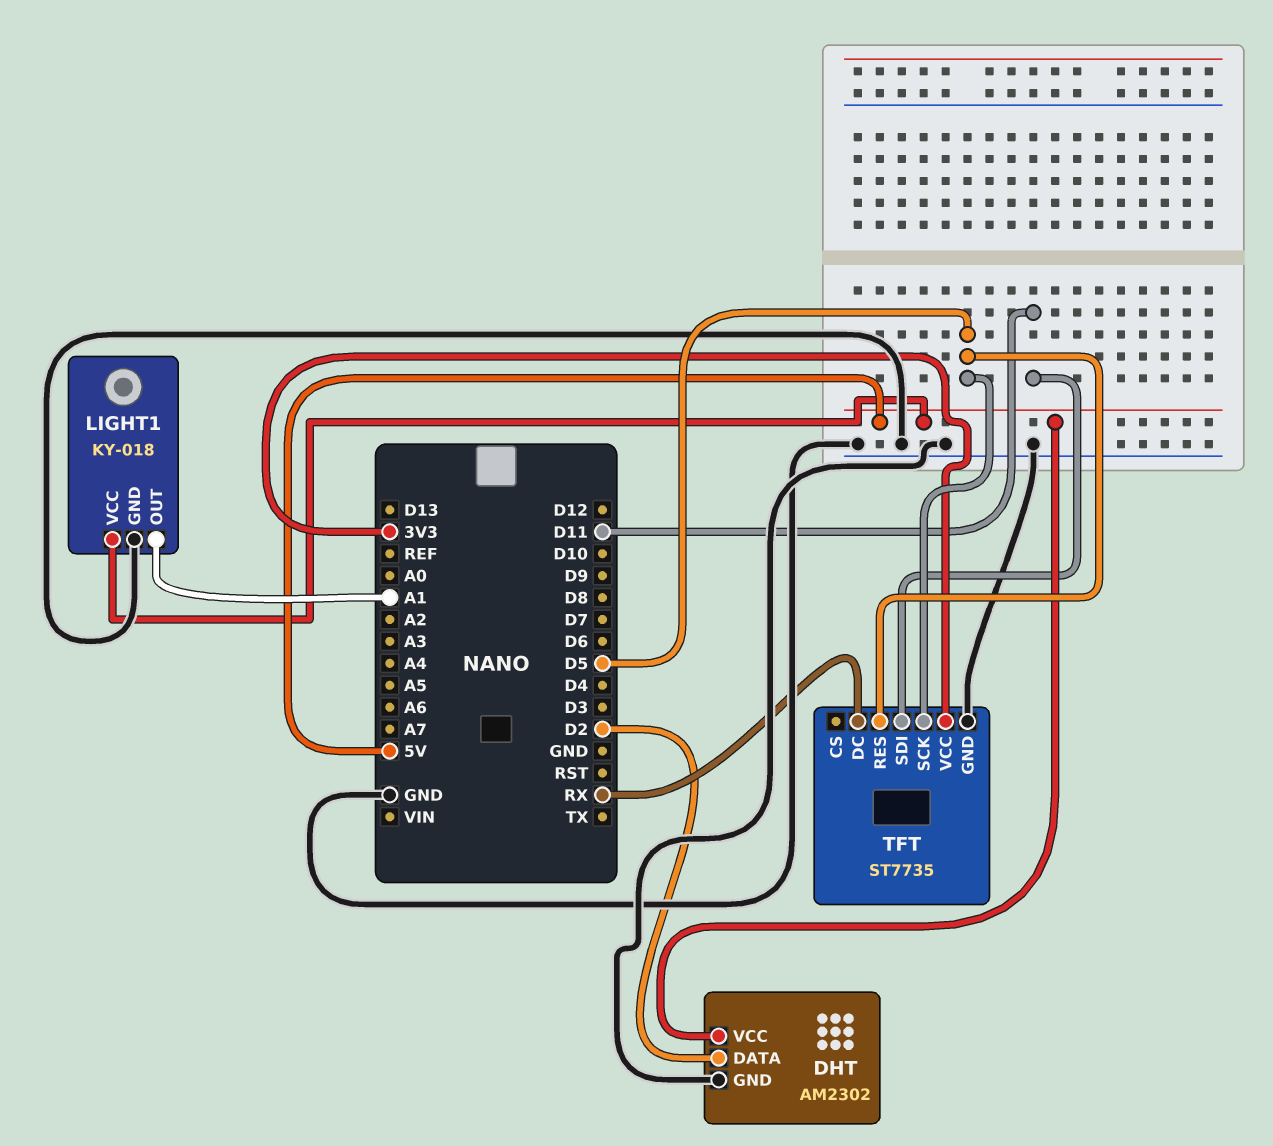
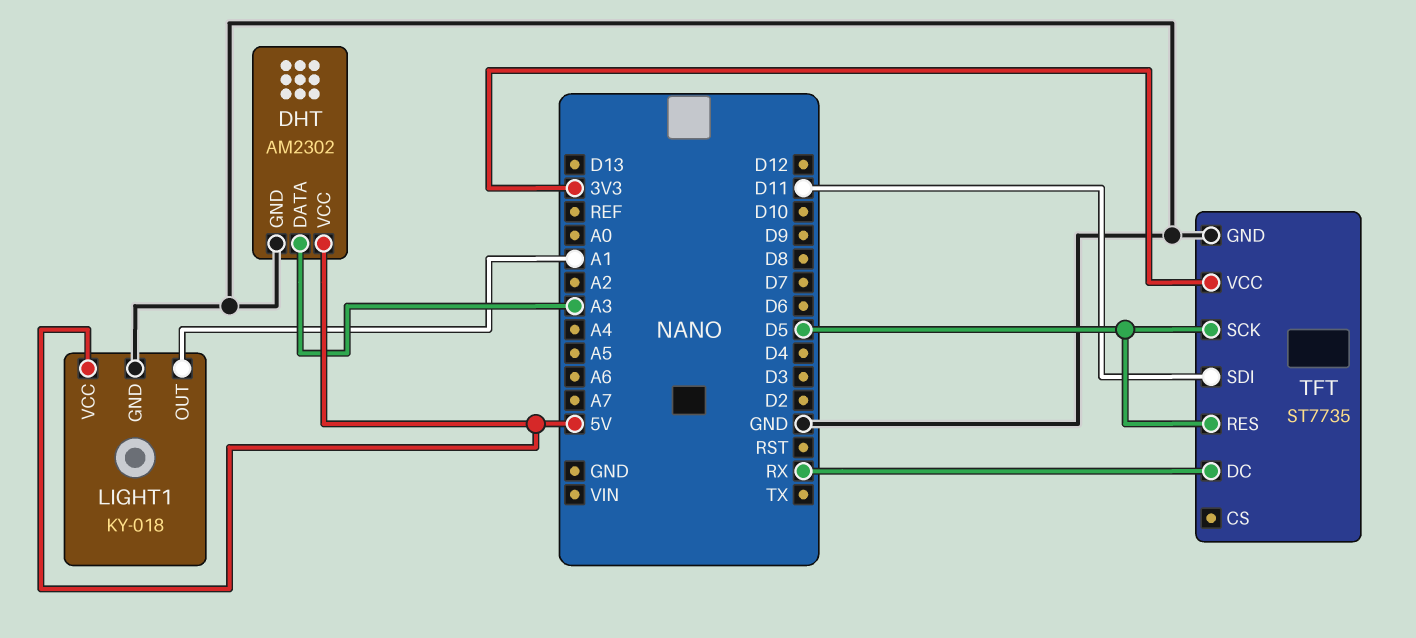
DHT pin DATA: D2 -> A3

